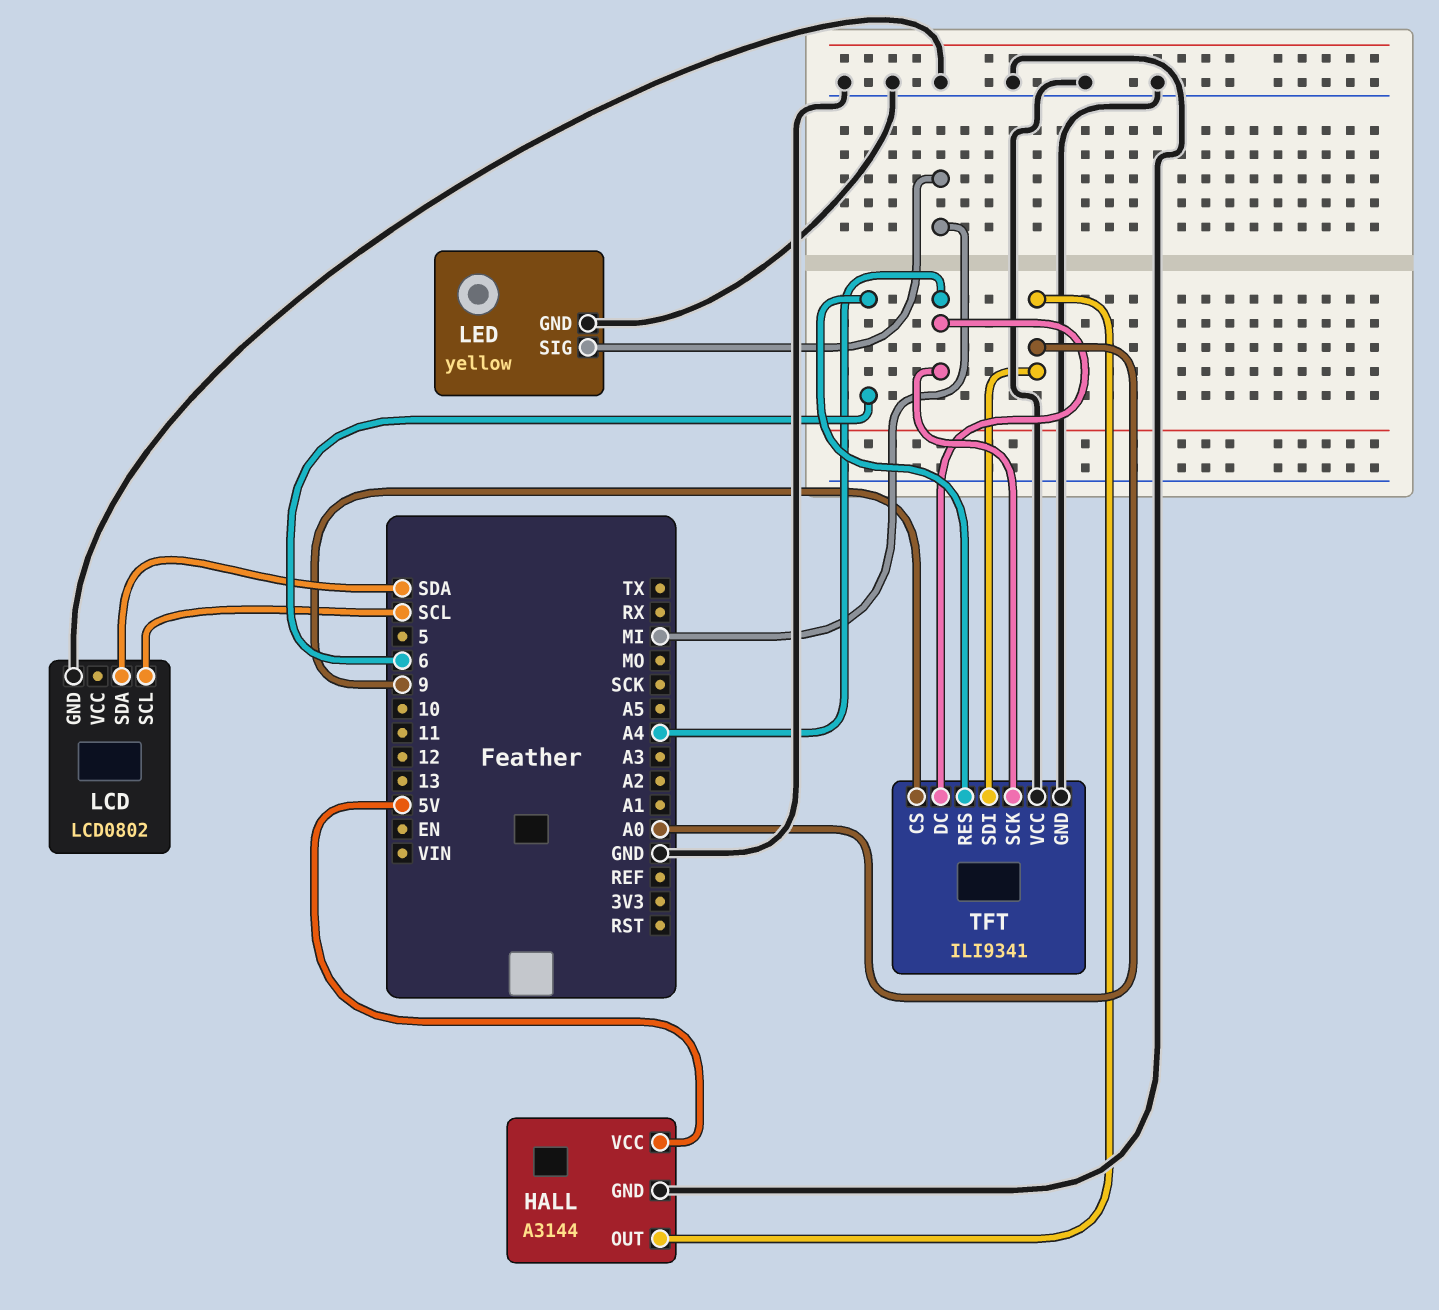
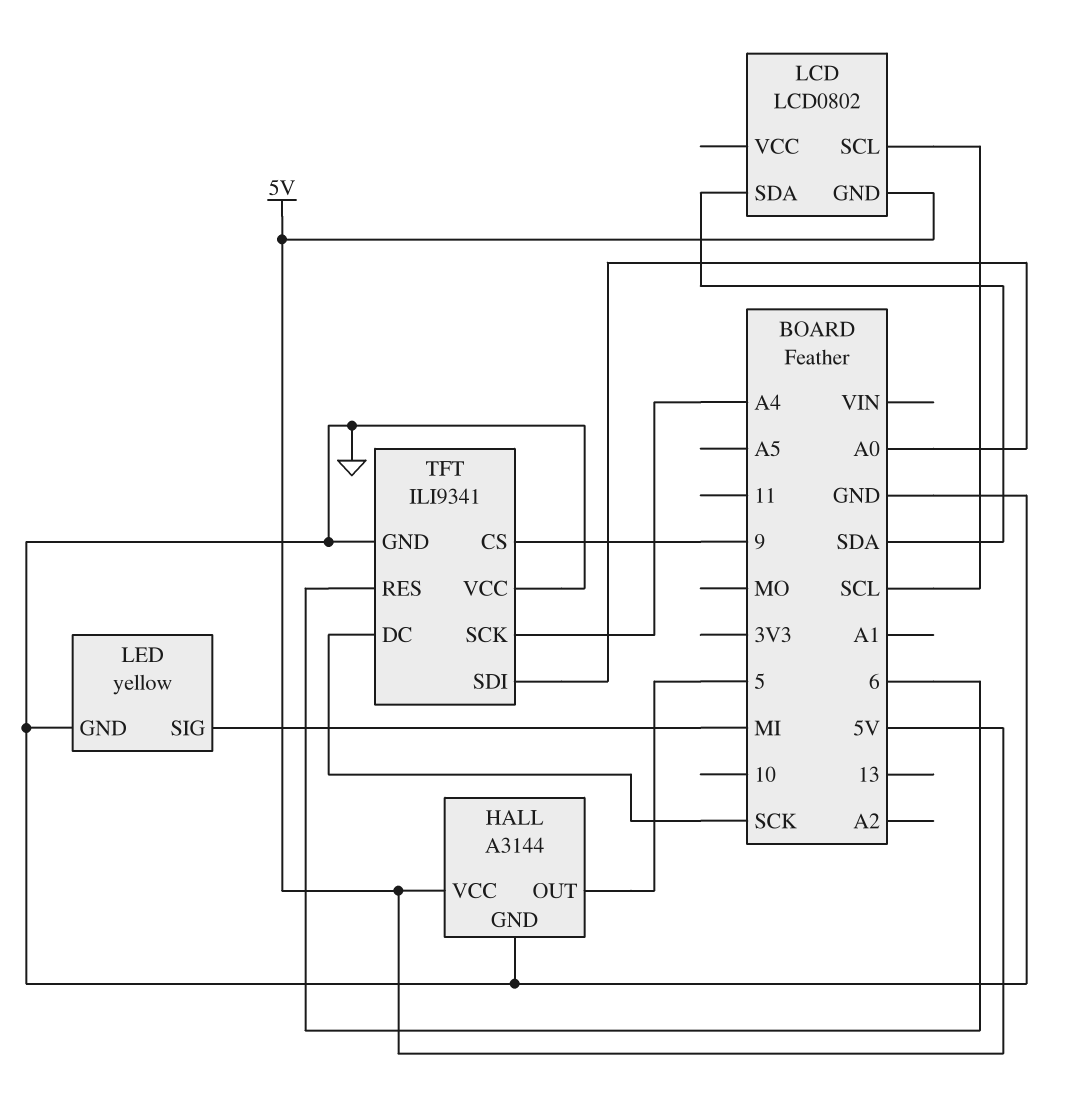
HALL pin OUT: A0 -> 5
LCD pin GND: GND -> 5V
TFT pin DC: A4 -> SCK

